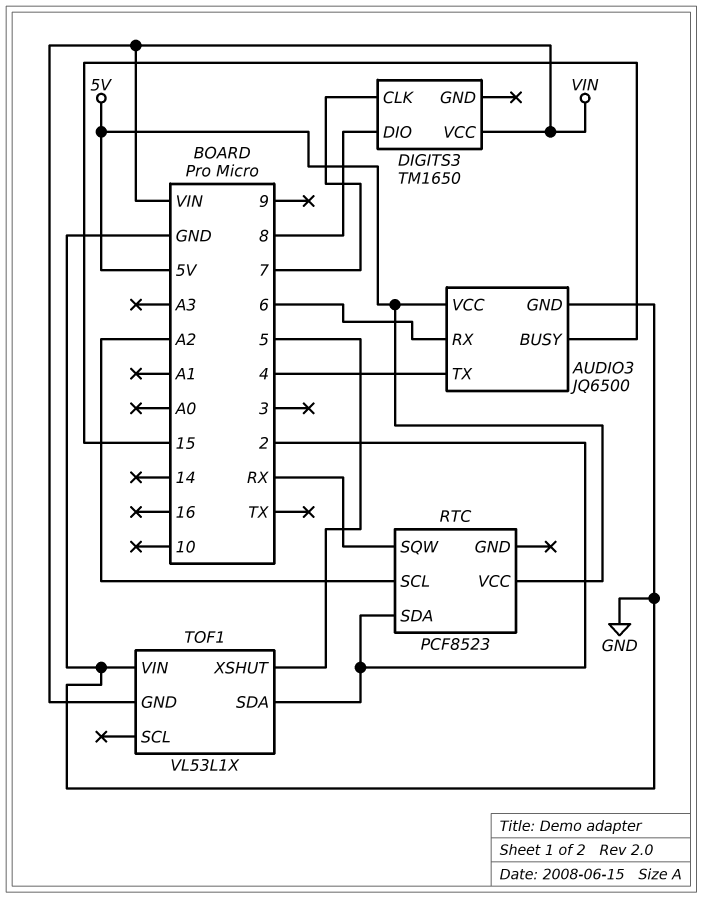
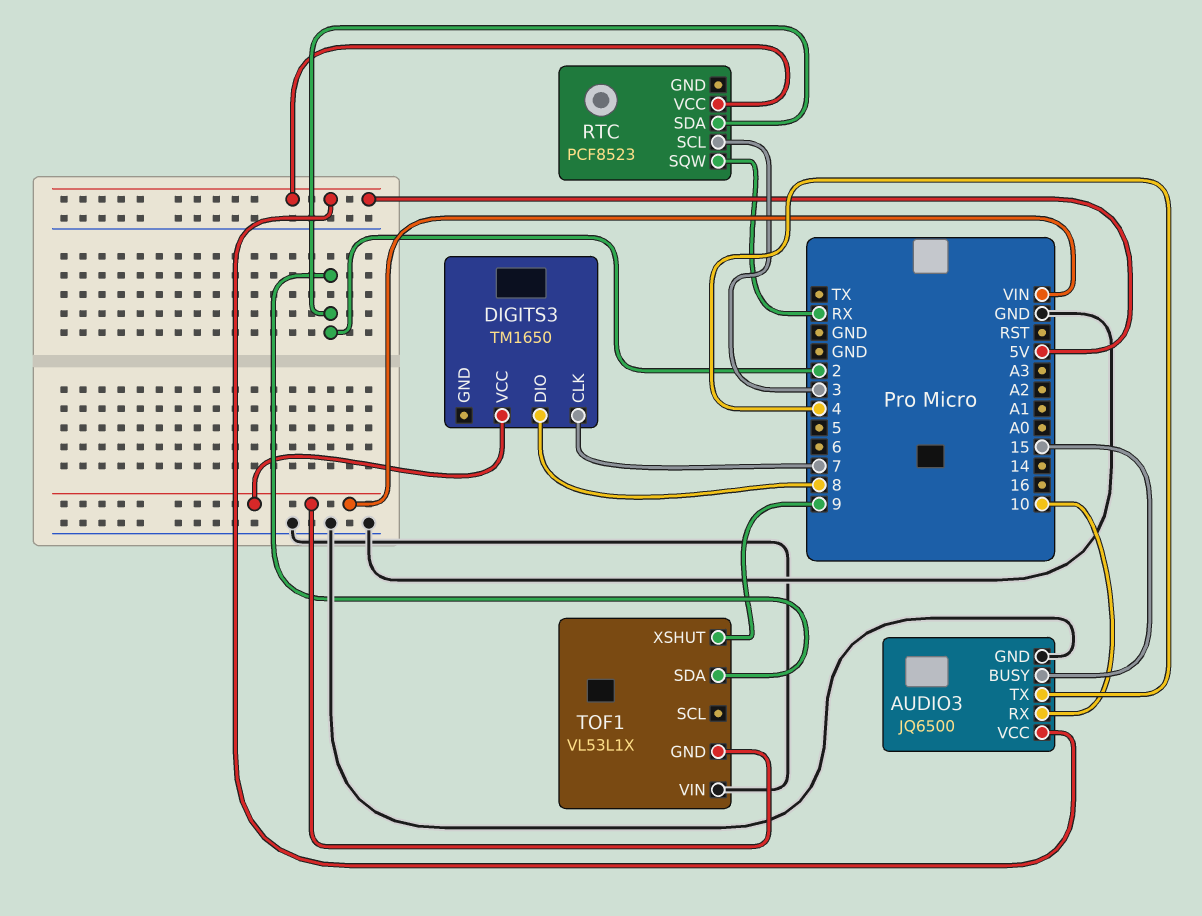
AUDIO3 pin RX: 6 -> 10
RTC pin SCL: A2 -> 3
TOF1 pin XSHUT: 5 -> 9

